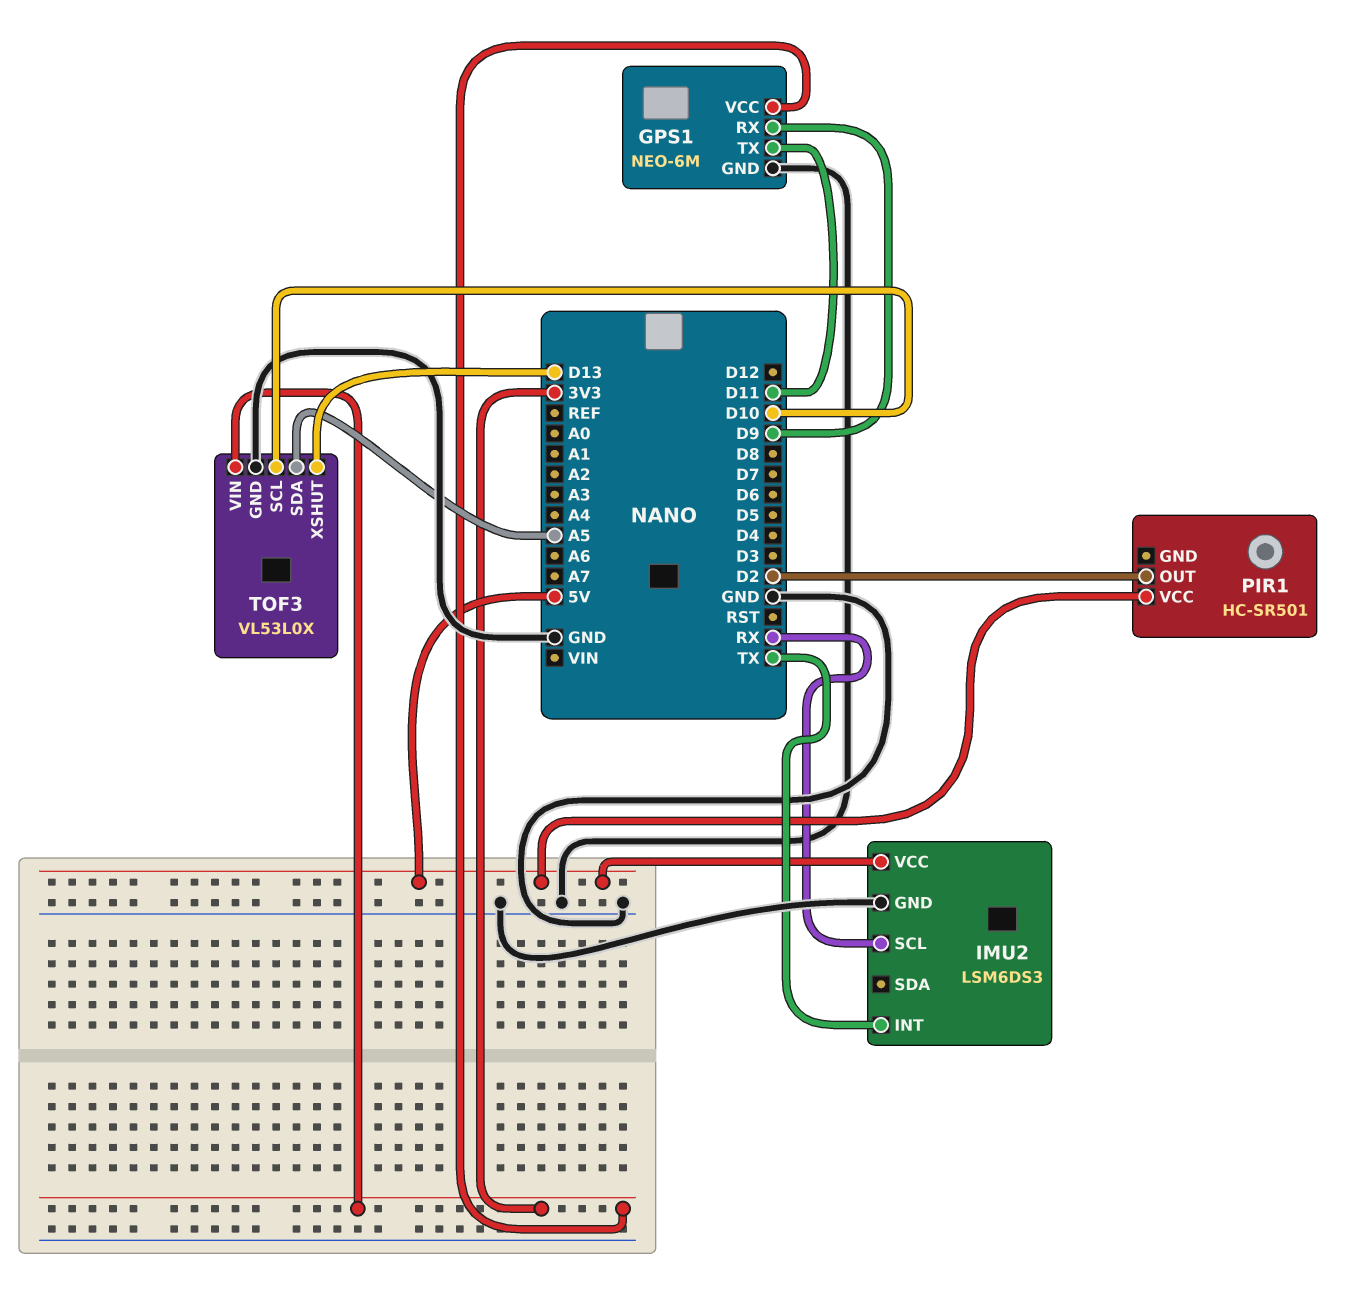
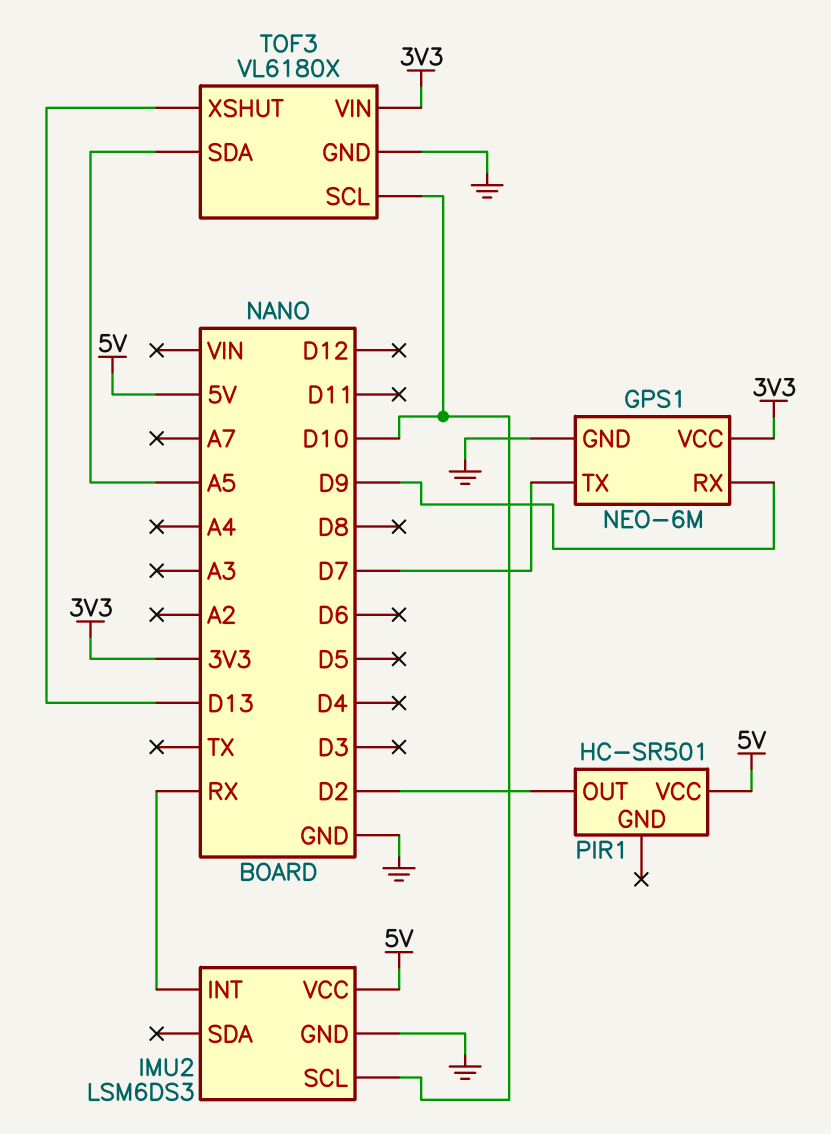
GPS1 pin TX: D11 -> D7
IMU2 pin INT: TX -> RX
IMU2 pin SCL: RX -> D10
TOF3: VL53L0X -> VL6180X

